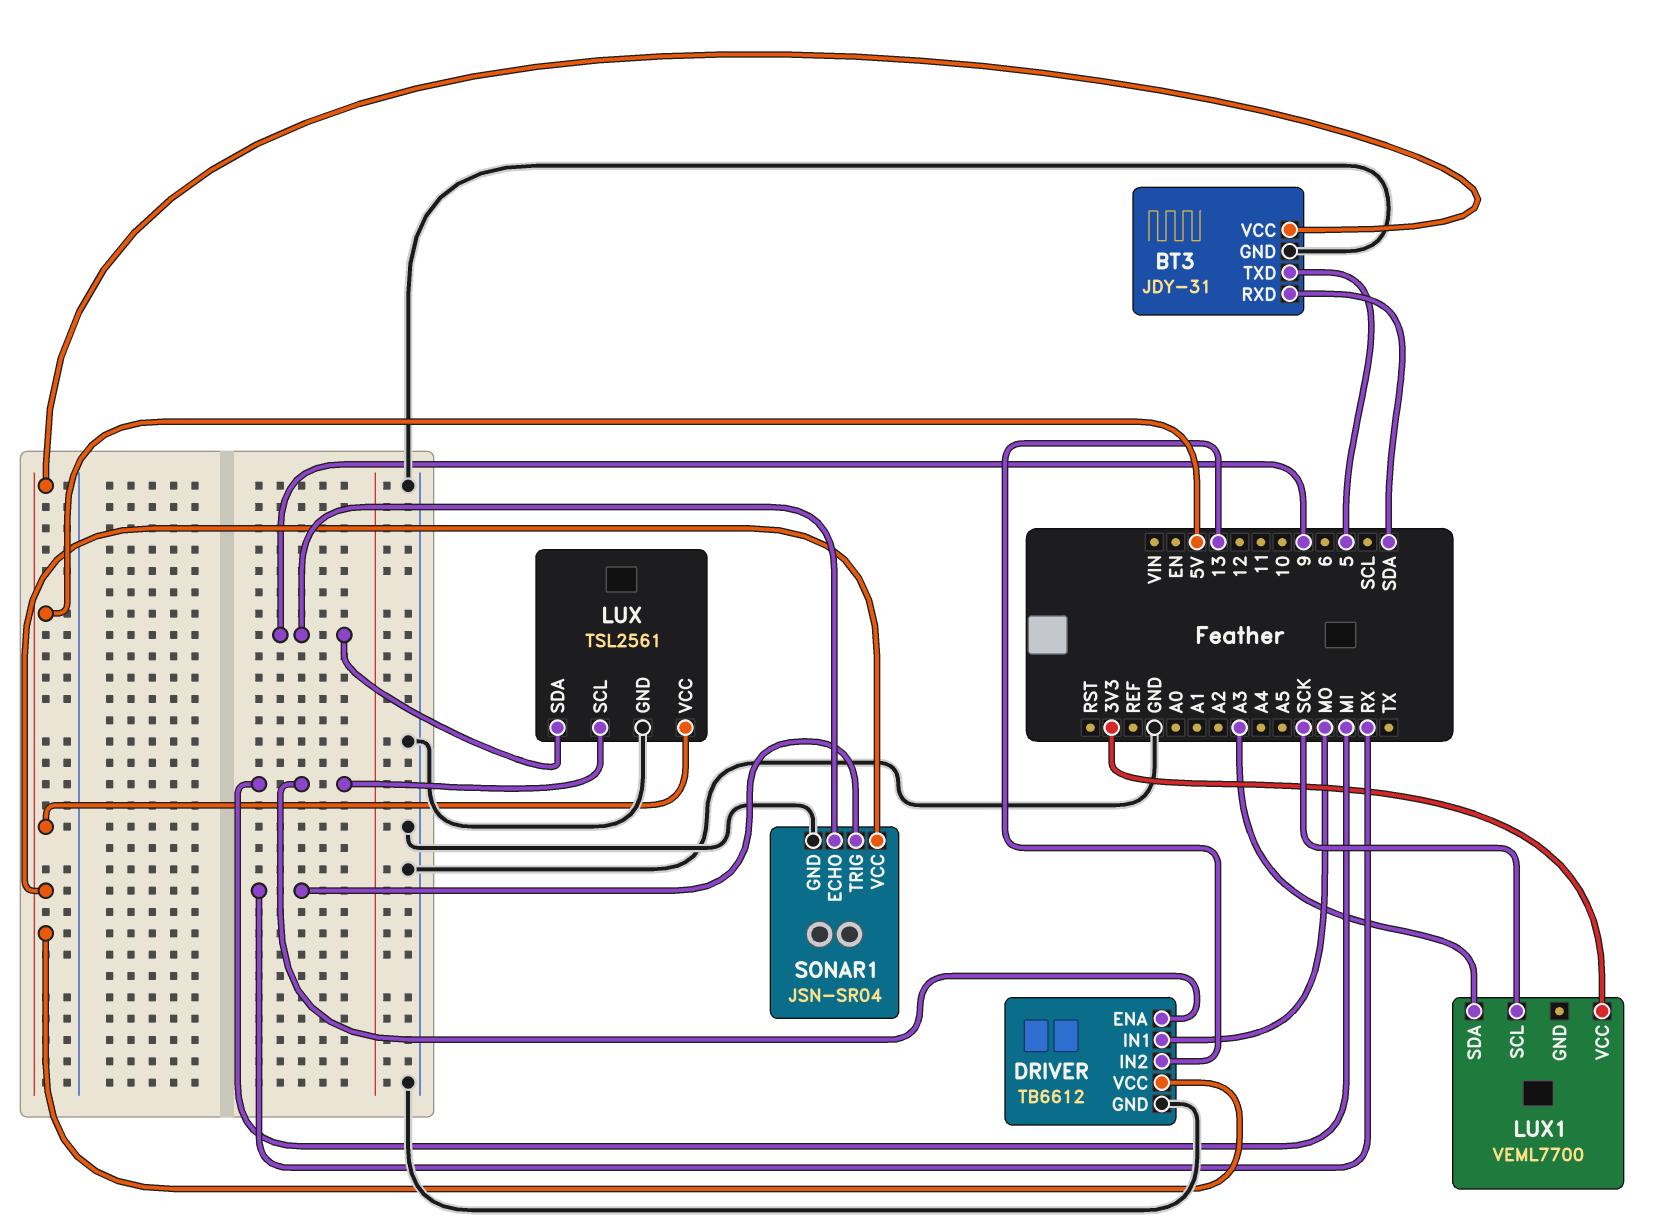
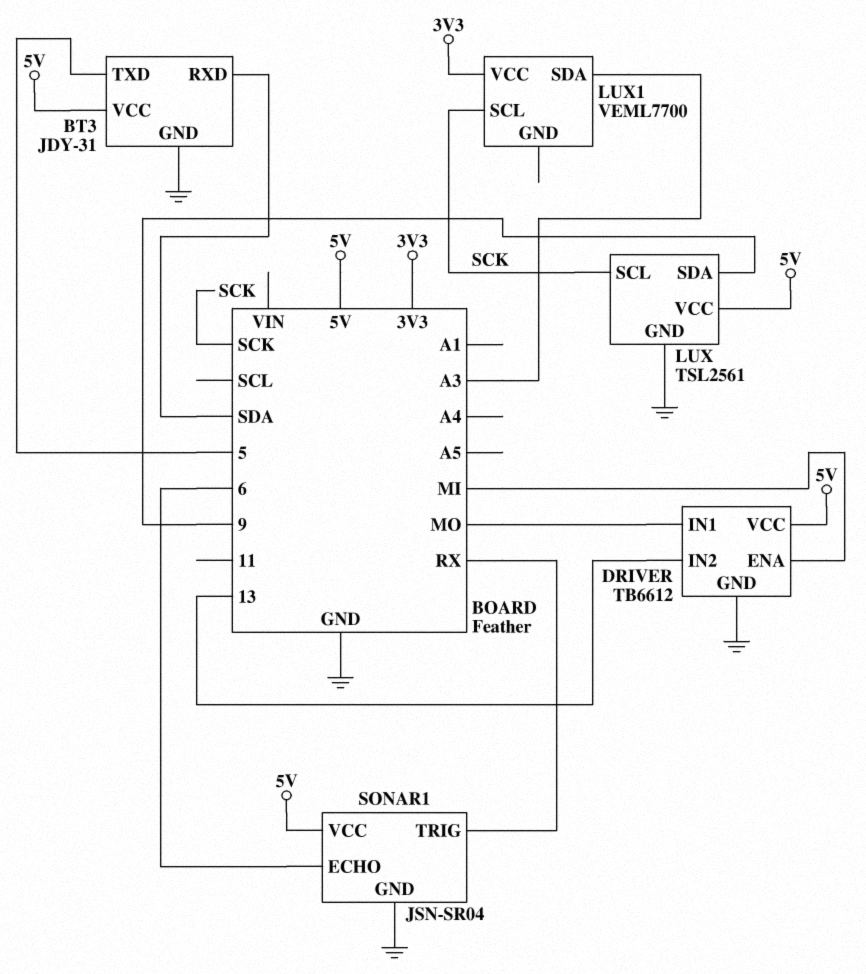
LUX pin SCL: MI -> SCK
SONAR1 pin ECHO: 9 -> 6

